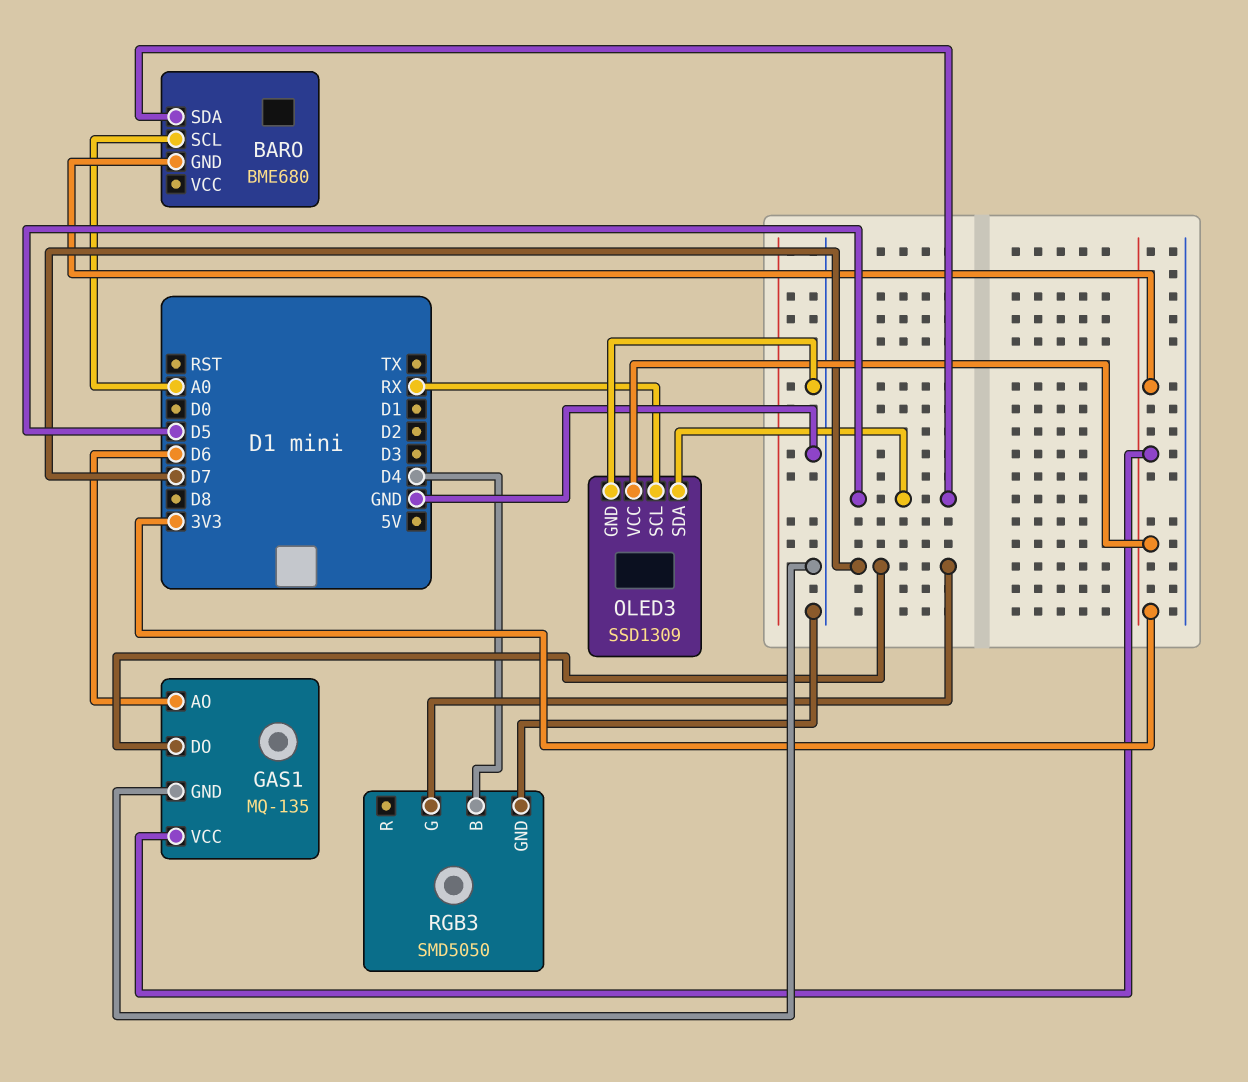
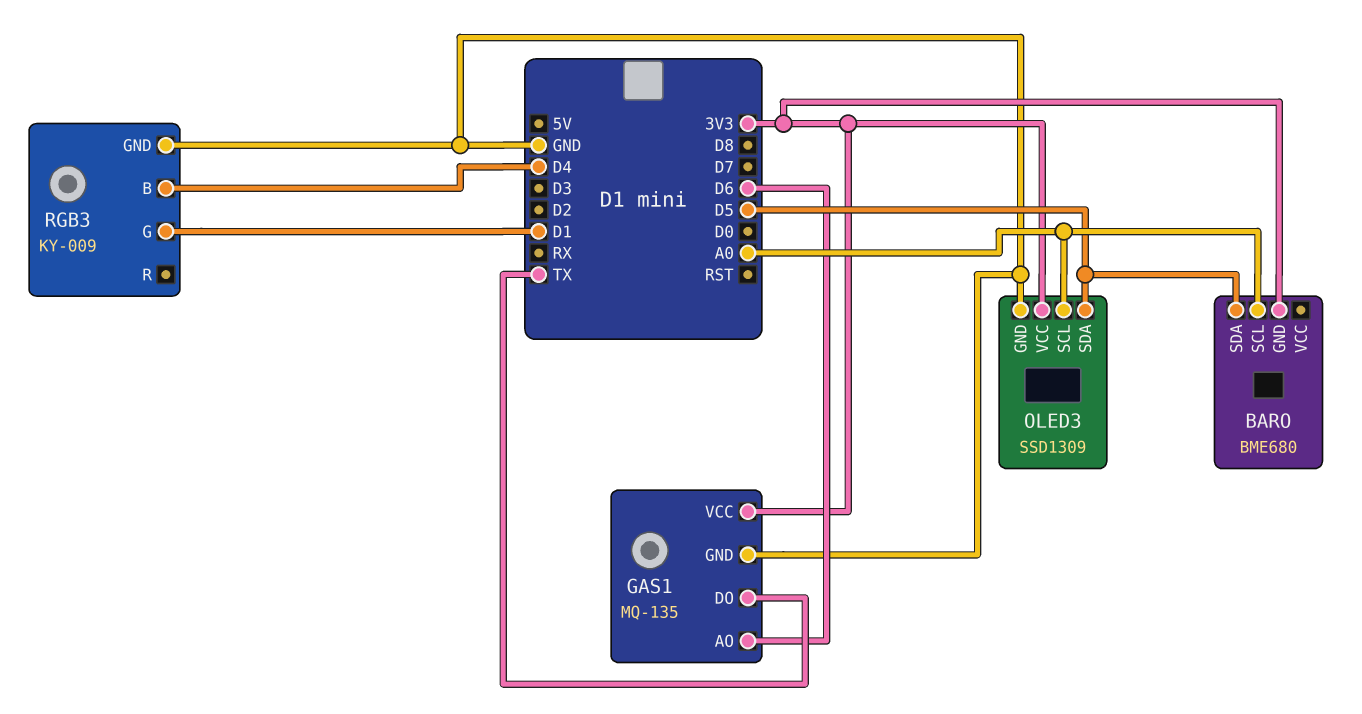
GAS1 pin DO: D7 -> TX
OLED3 pin SCL: RX -> A0
RGB3: SMD5050 -> KY-009
RGB3 pin G: D7 -> D1

